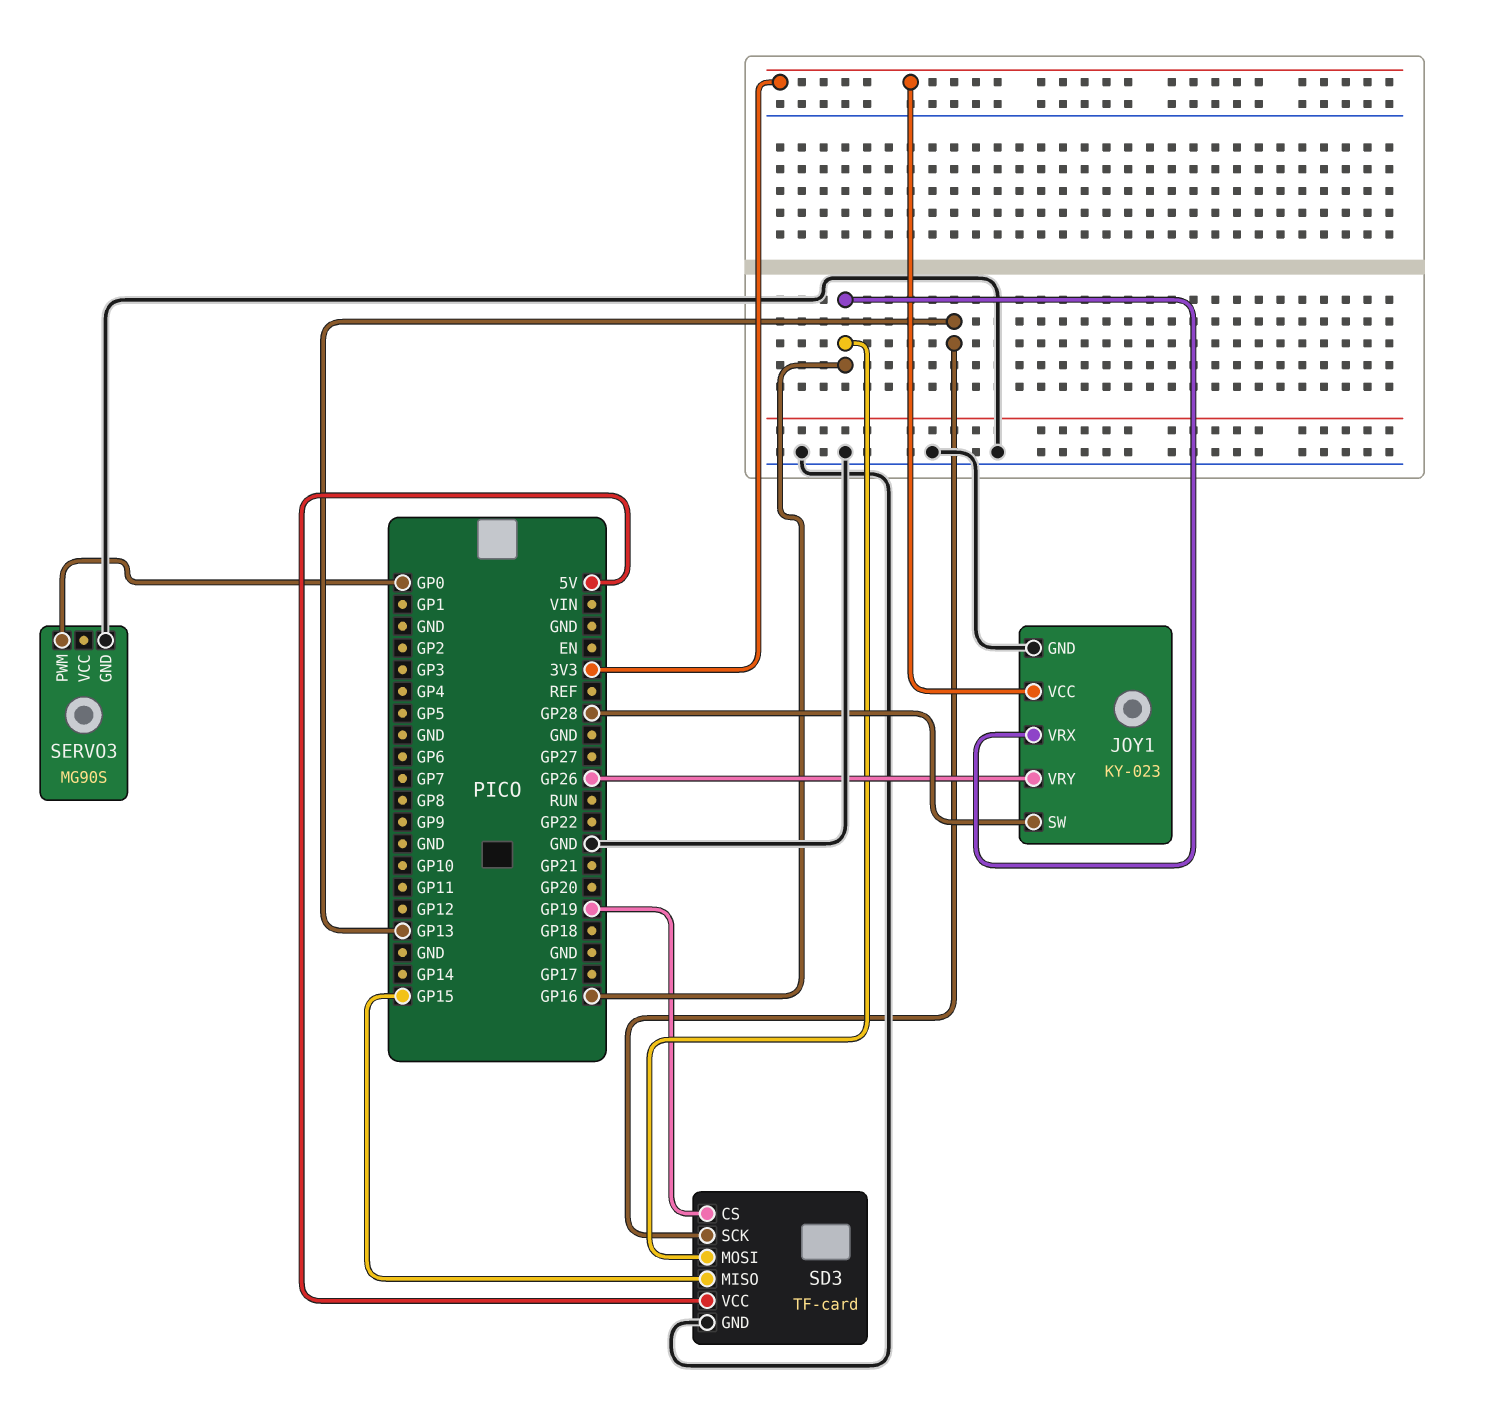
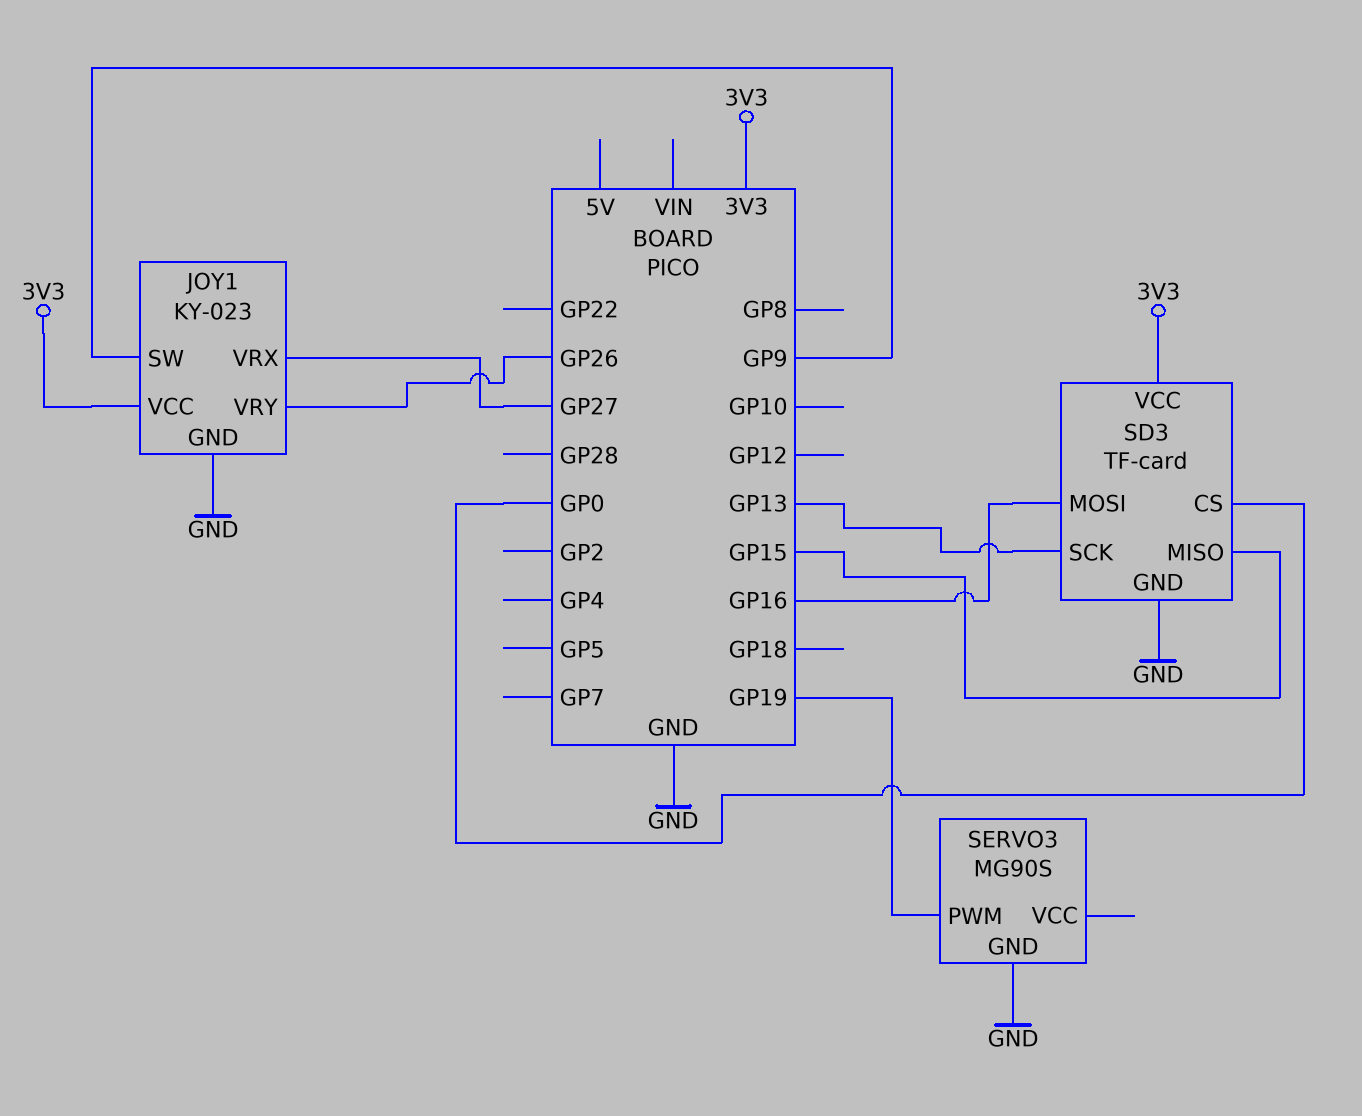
JOY1 pin SW: GP28 -> GP9
JOY1 pin VRX: GP16 -> GP27
SD3 pin CS: GP19 -> GP0
SD3 pin VCC: 5V -> 3V3
SERVO3 pin PWM: GP0 -> GP19

